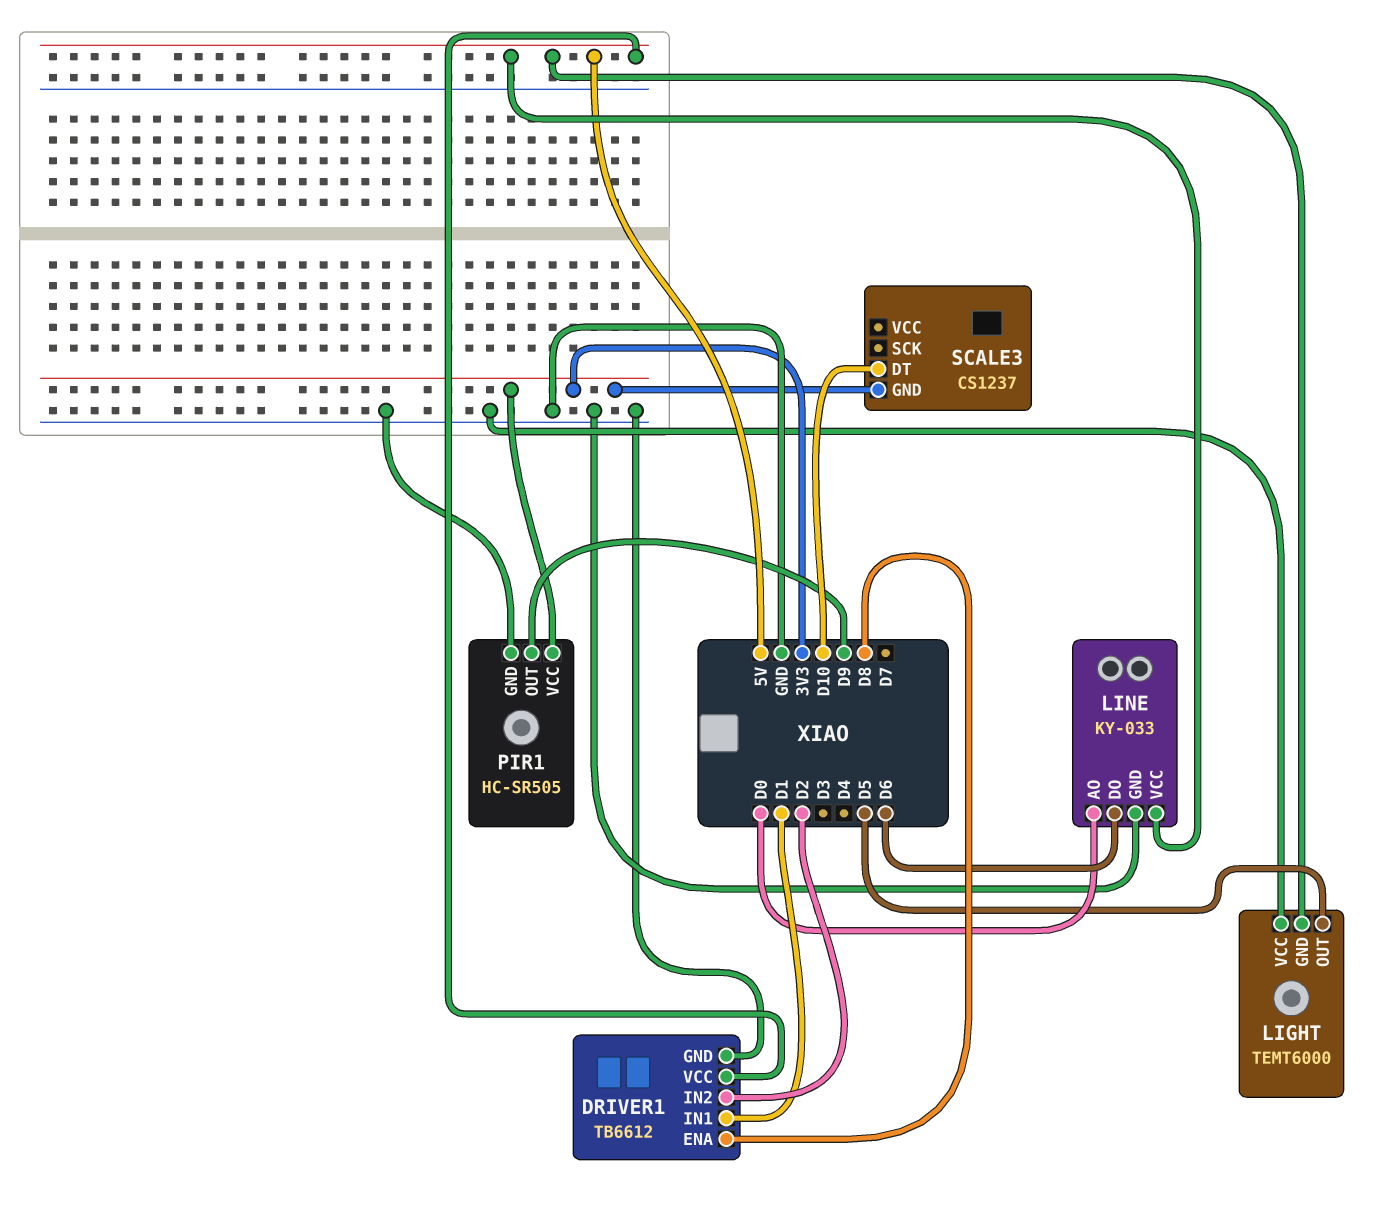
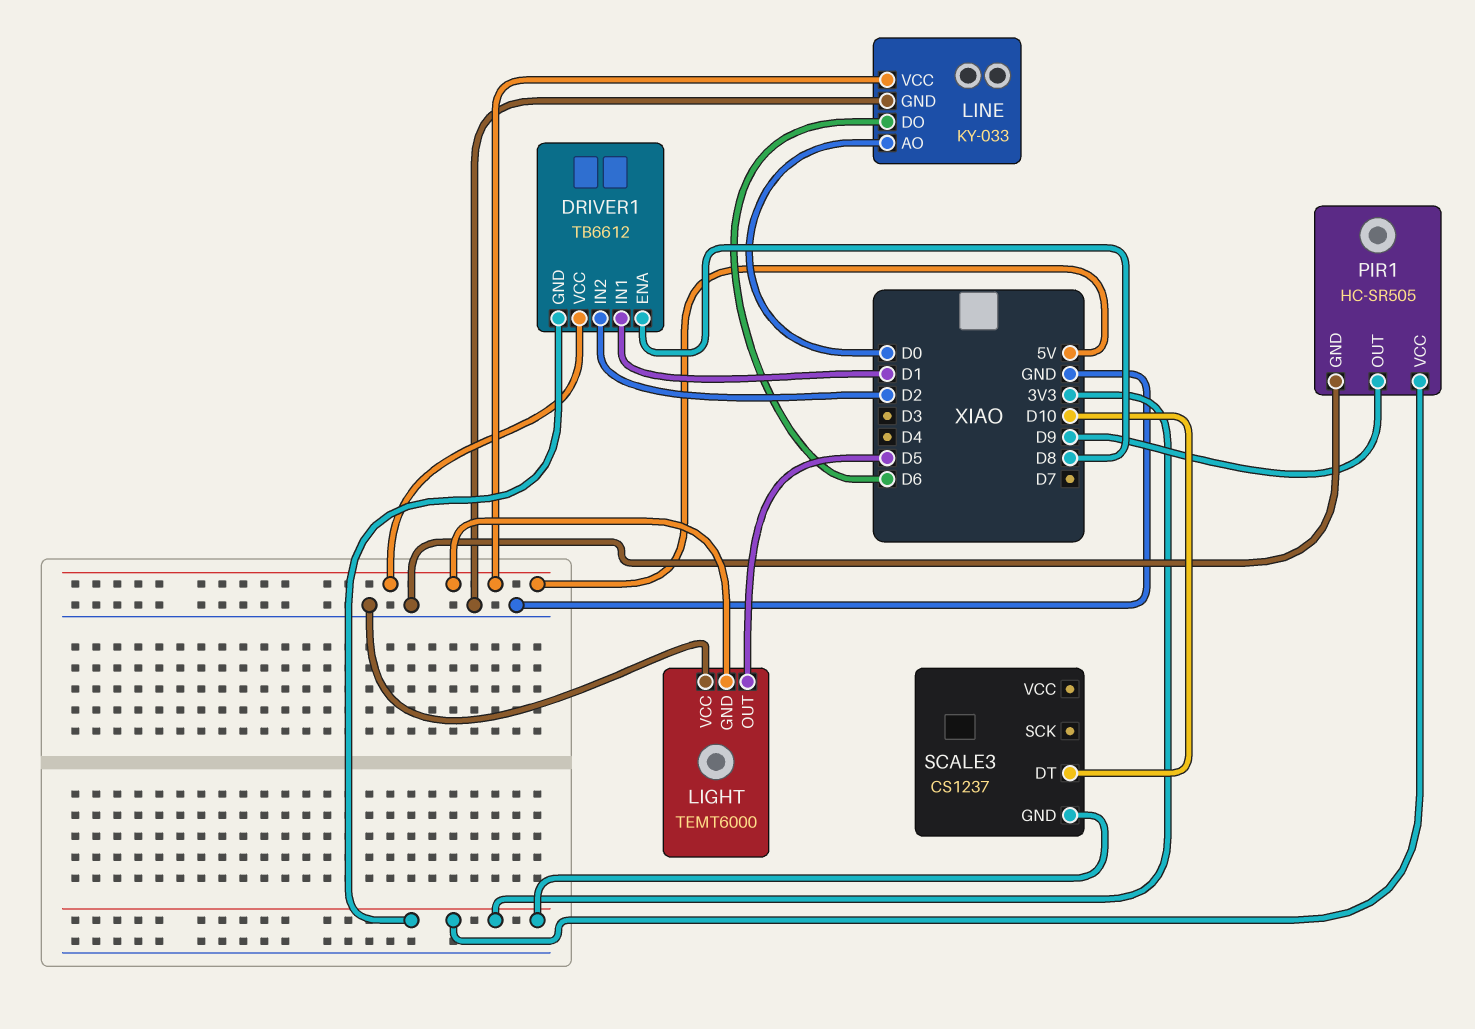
DRIVER1 pin GND: GND -> 3V3

